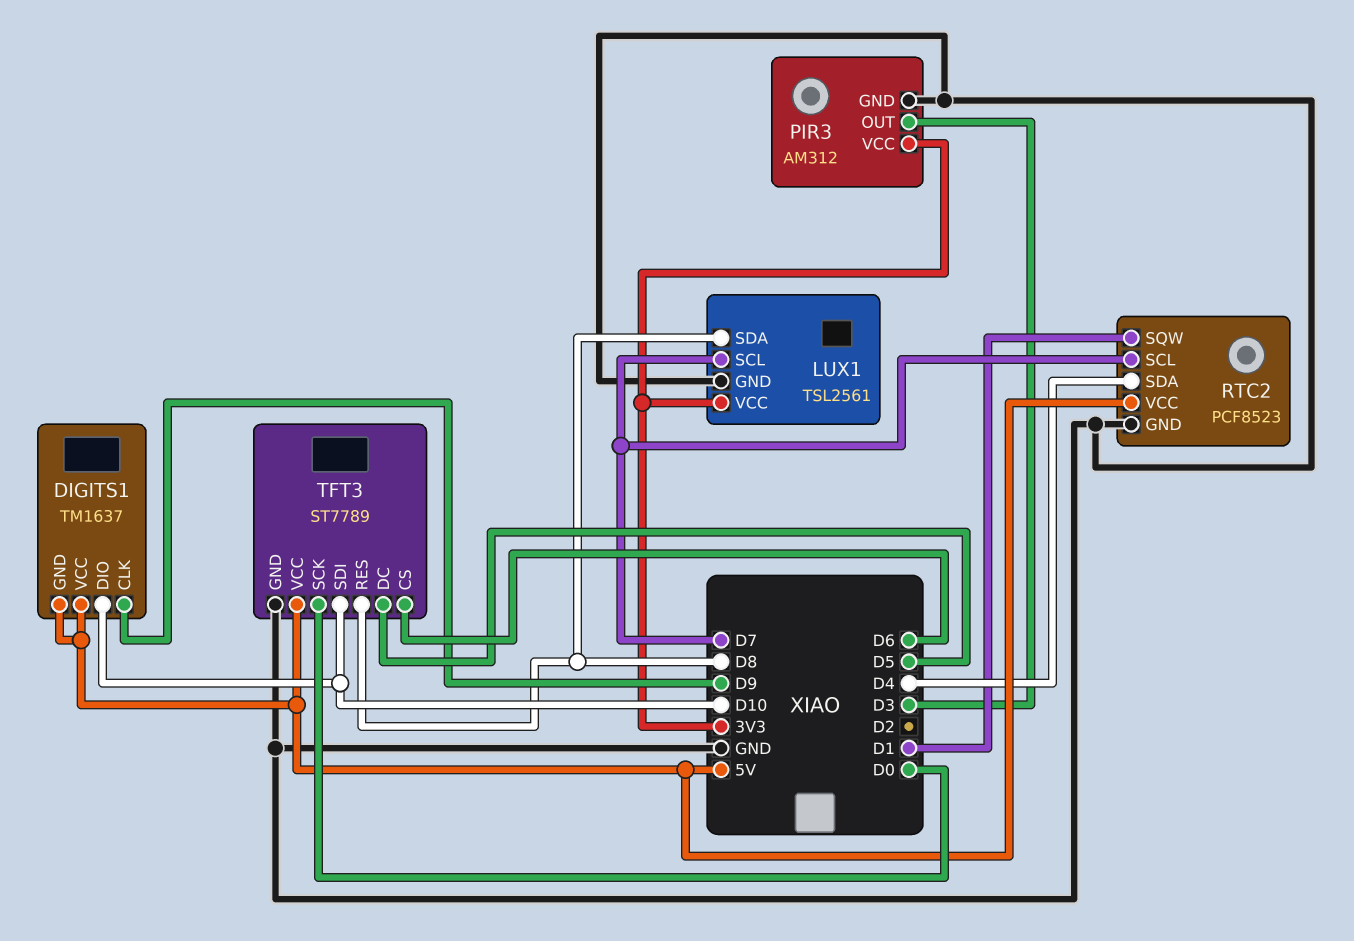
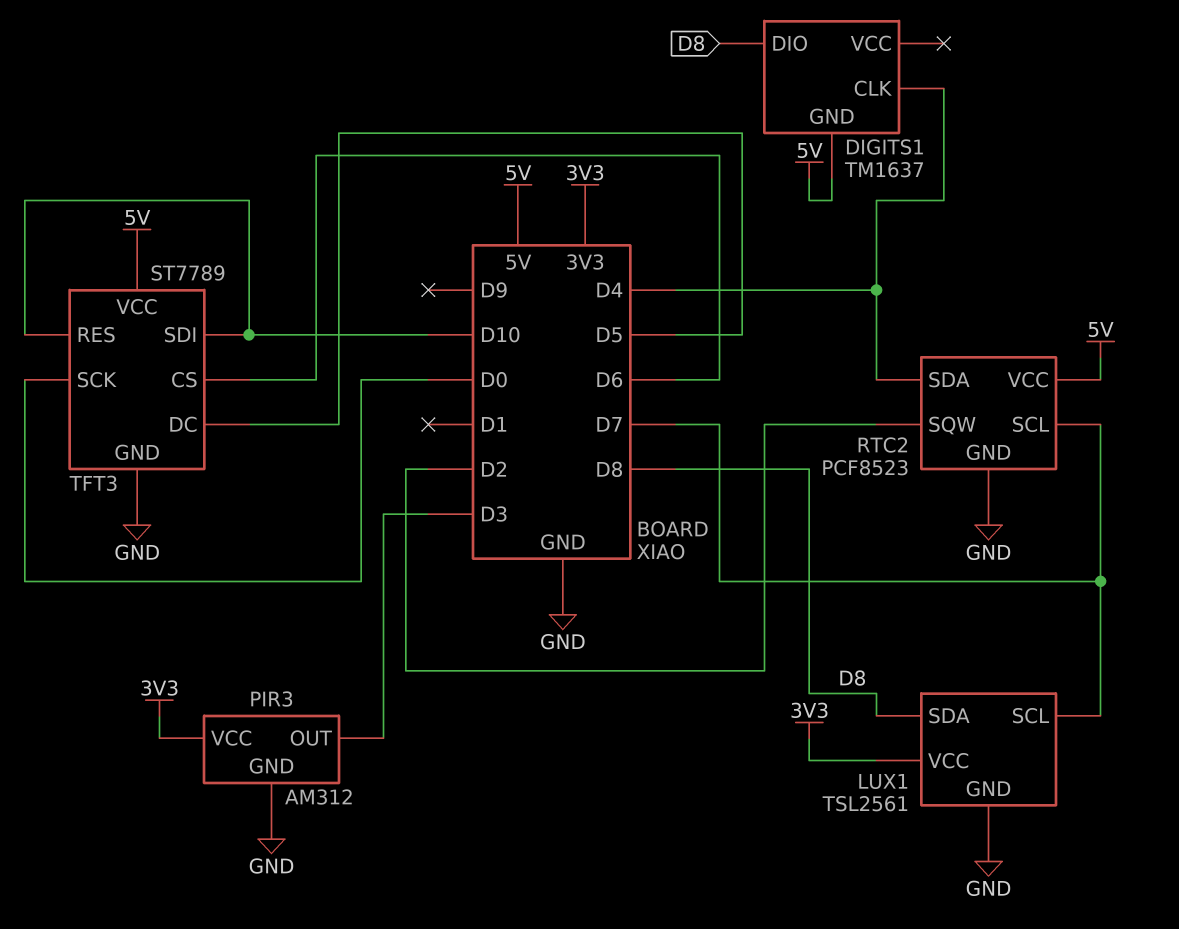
DIGITS1 pin CLK: D9 -> D4
DIGITS1 pin DIO: D10 -> D8
DIGITS1 pin VCC: 5V -> none
RTC2 pin SQW: D1 -> D2
TFT3 pin RES: D8 -> D10

